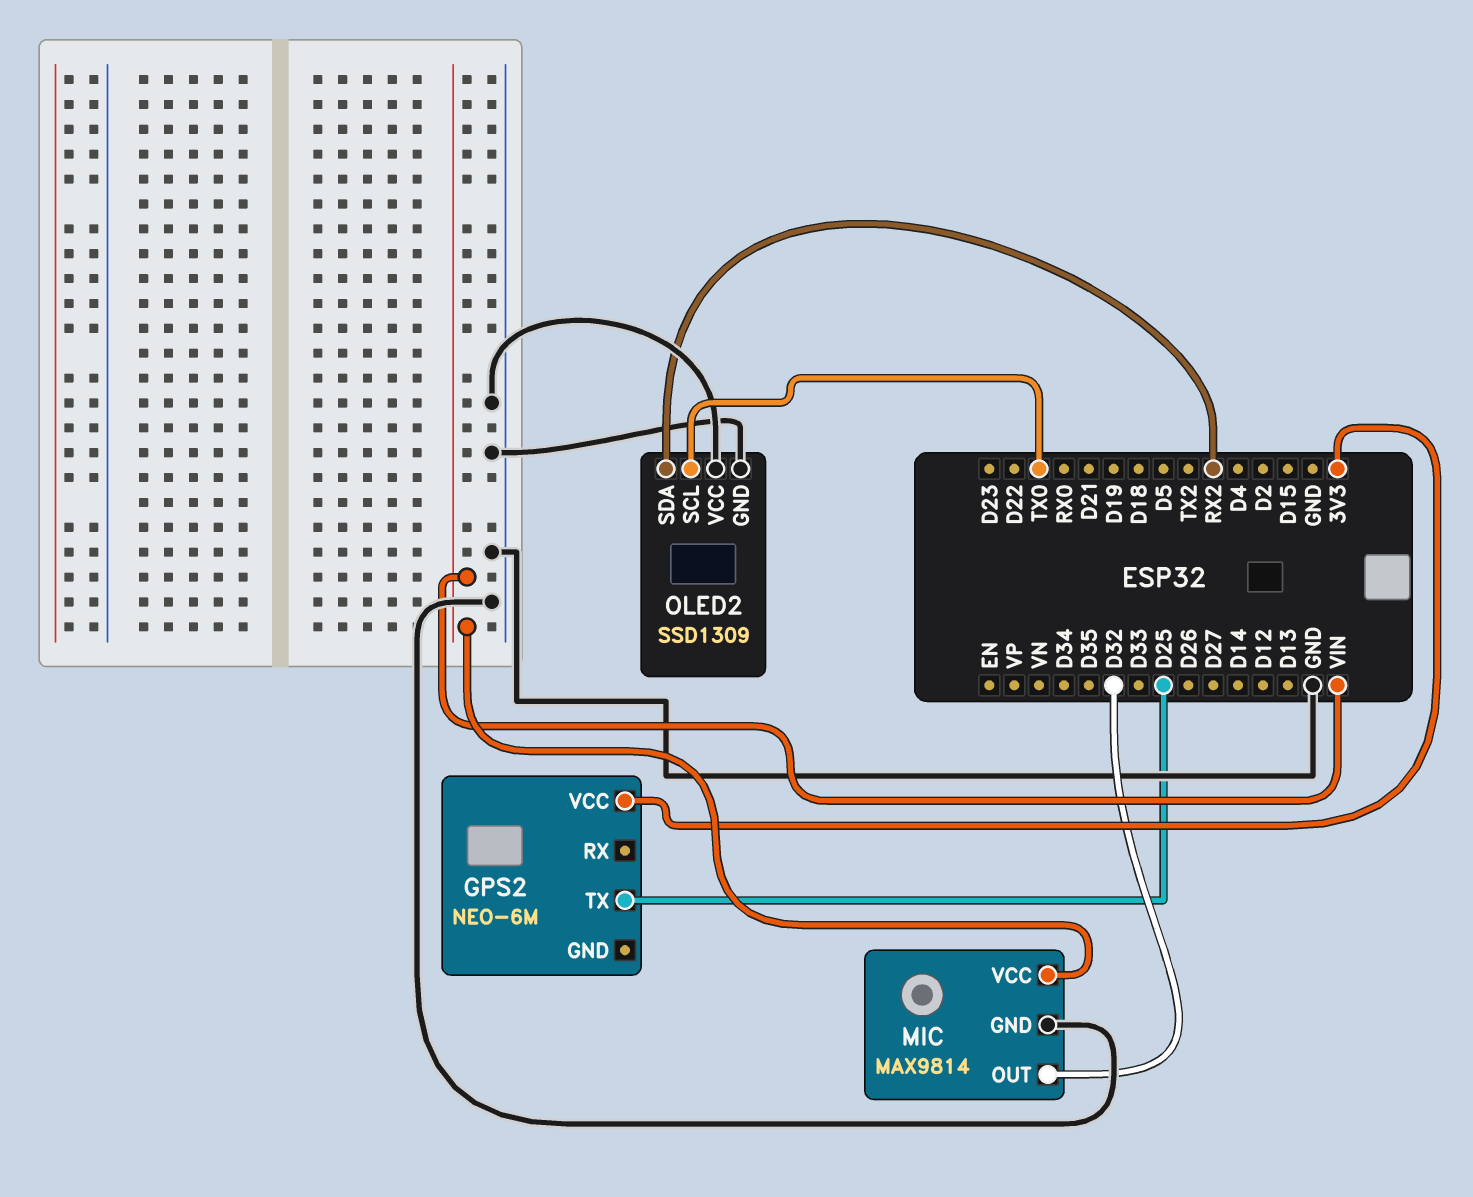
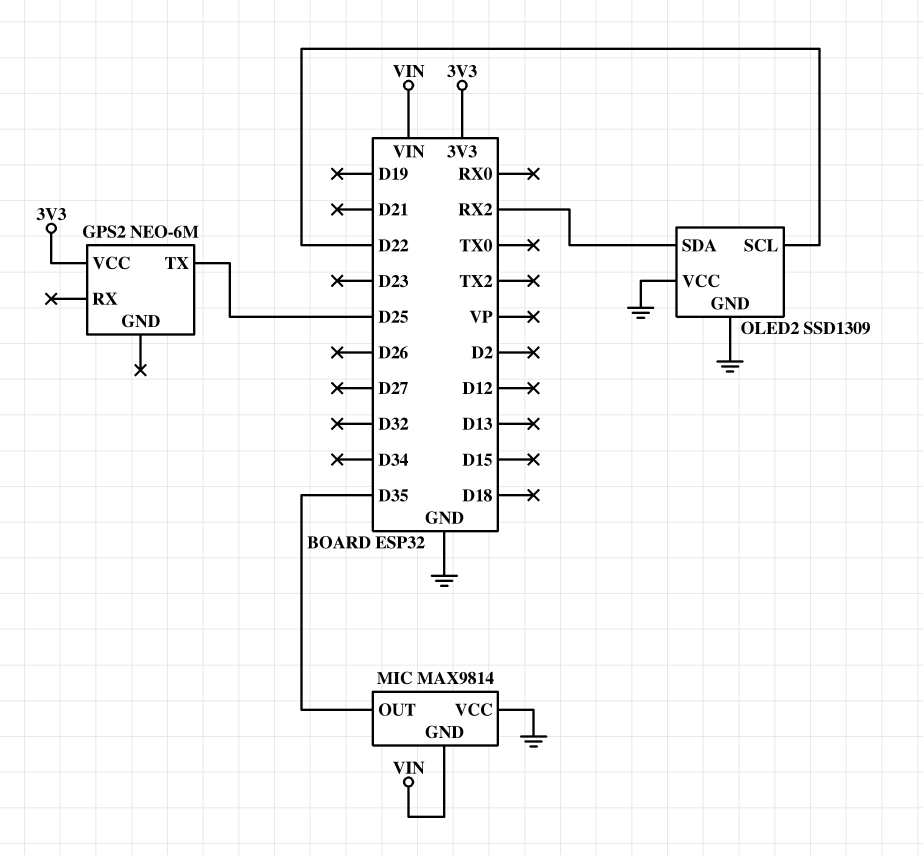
MIC pin GND: GND -> VIN
MIC pin OUT: D32 -> D35
MIC pin VCC: VIN -> GND
OLED2 pin SCL: TX0 -> D22

